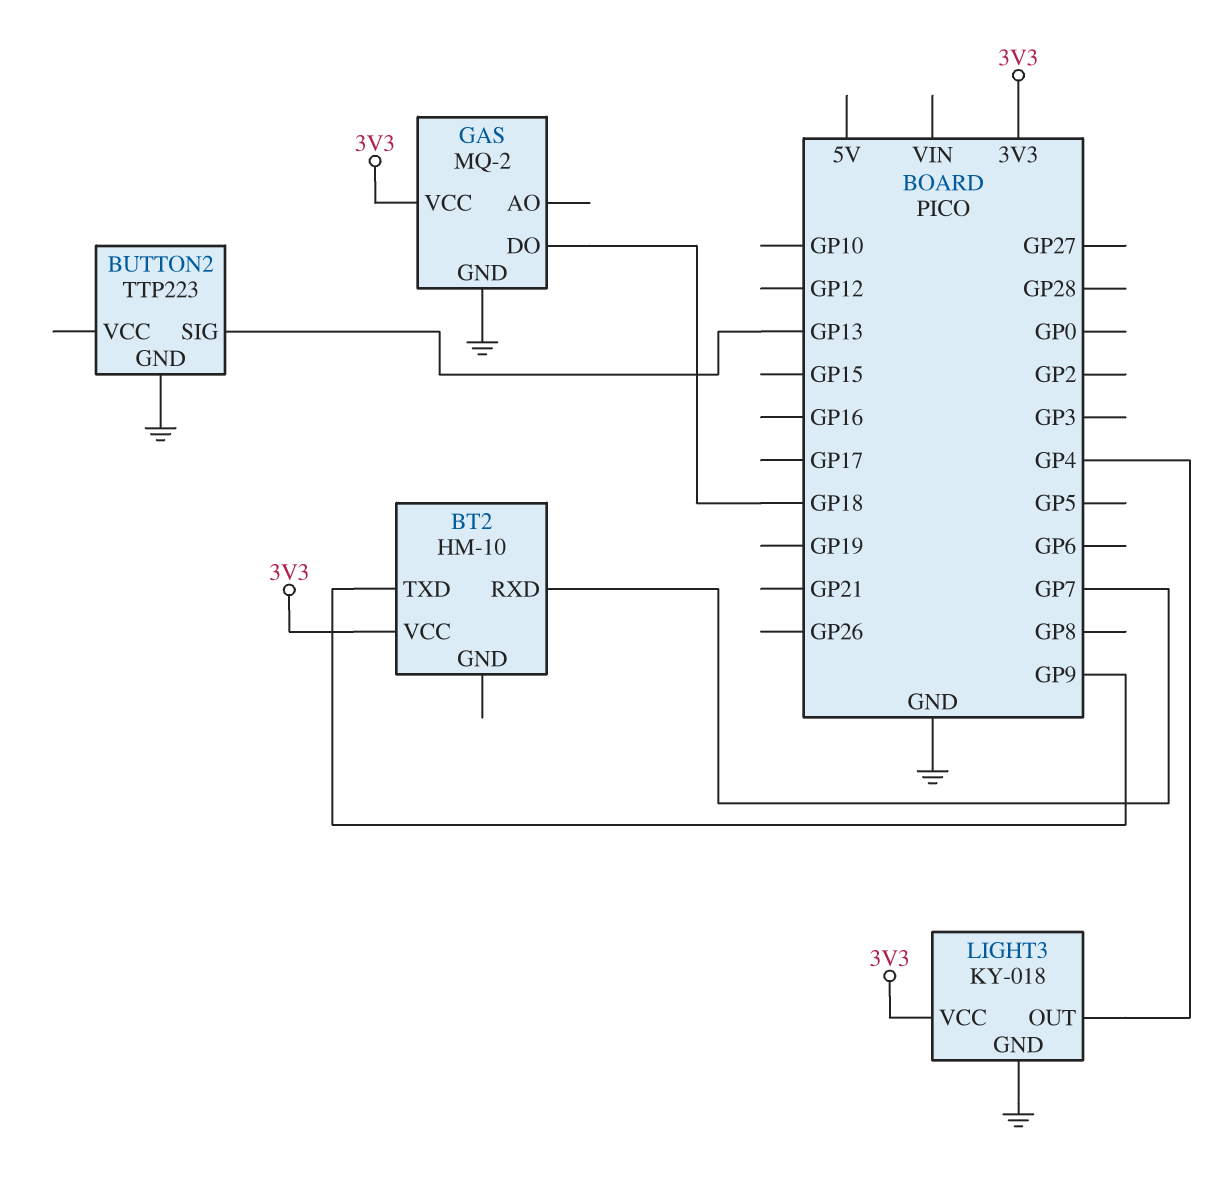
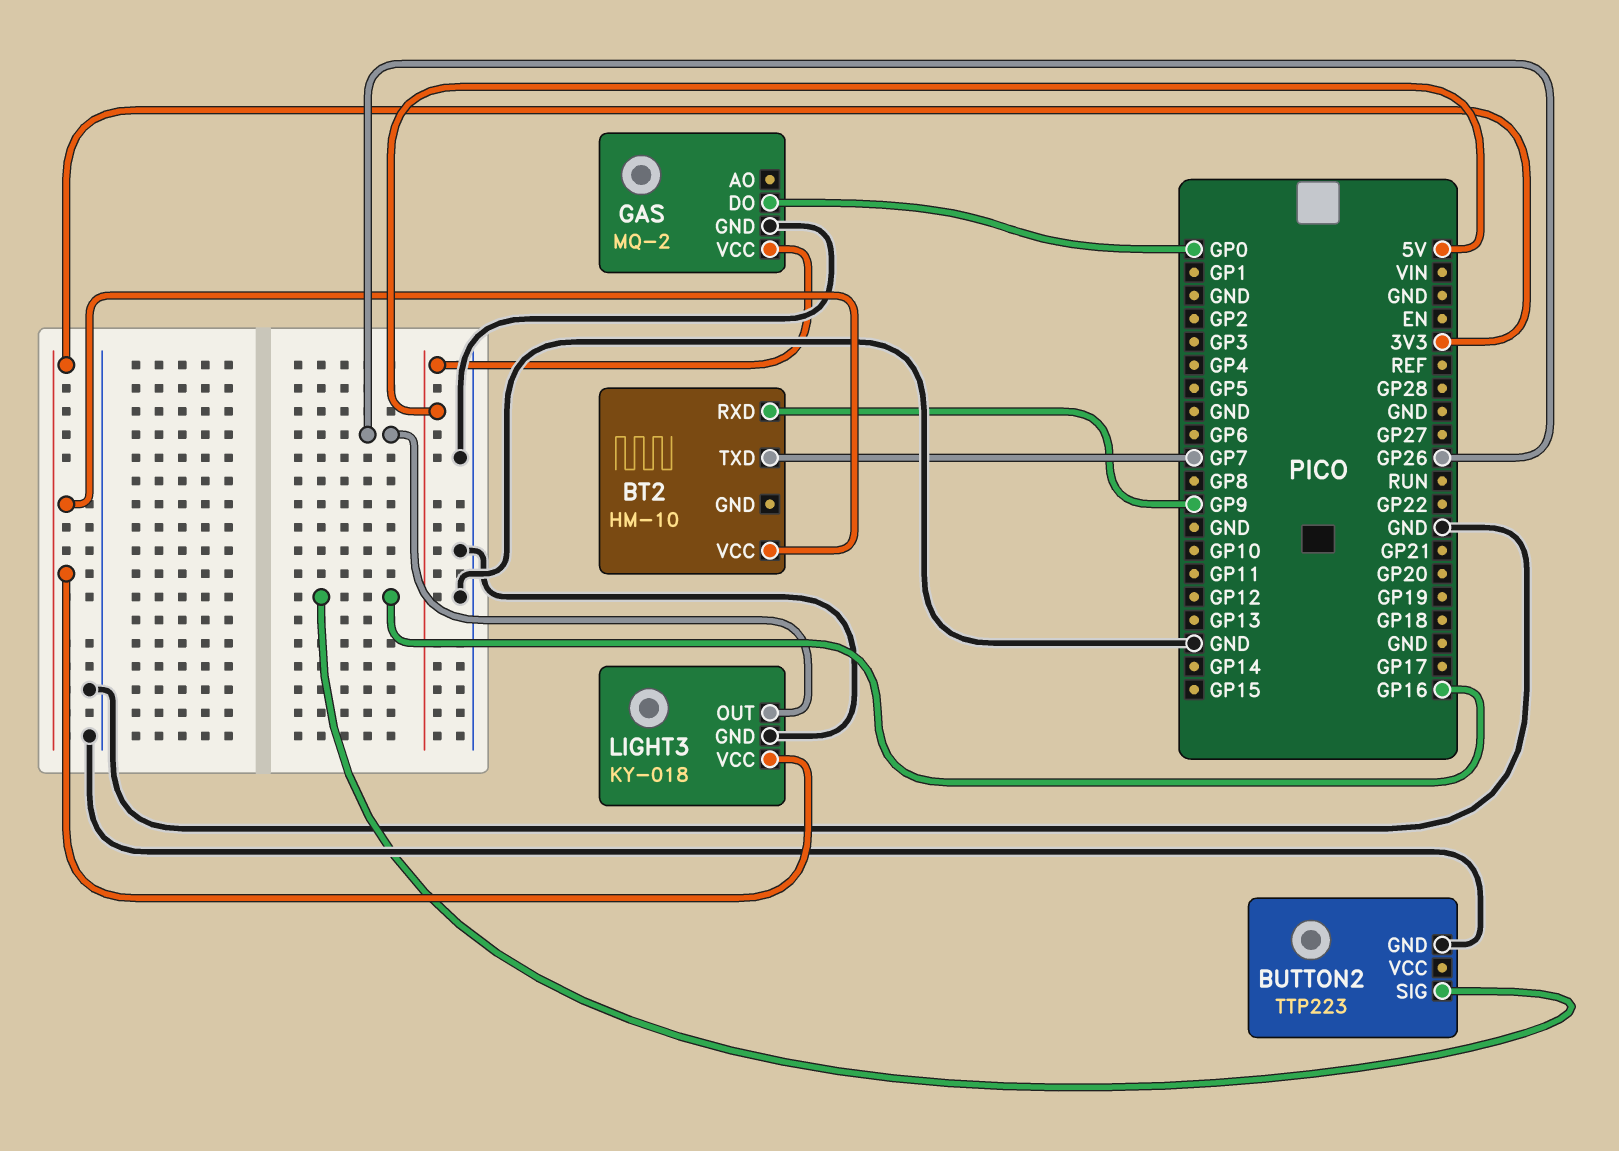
BT2 pin RXD: GP7 -> GP9
BT2 pin TXD: GP9 -> GP7
BUTTON2 pin SIG: GP13 -> GP16
GAS pin DO: GP18 -> GP0
GAS pin VCC: 3V3 -> 5V
LIGHT3 pin OUT: GP4 -> GP26

